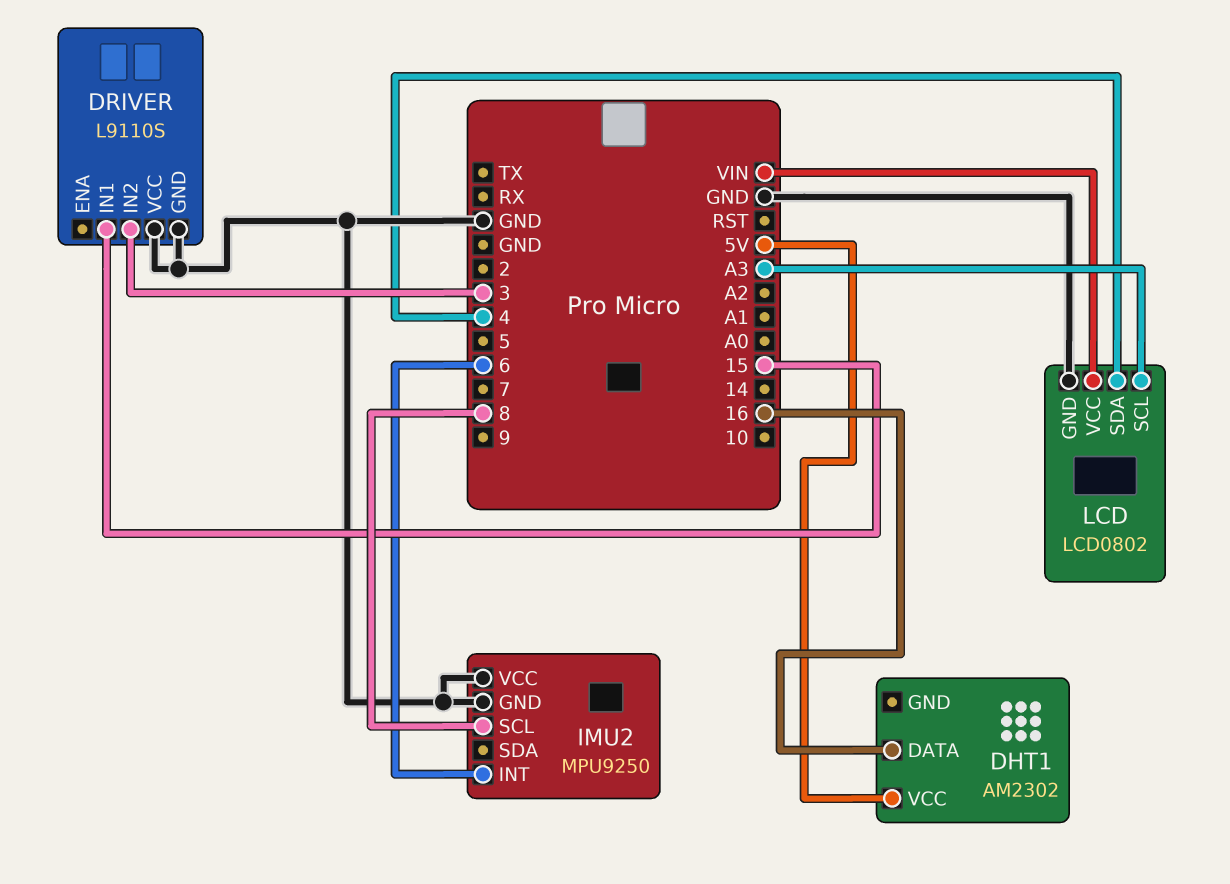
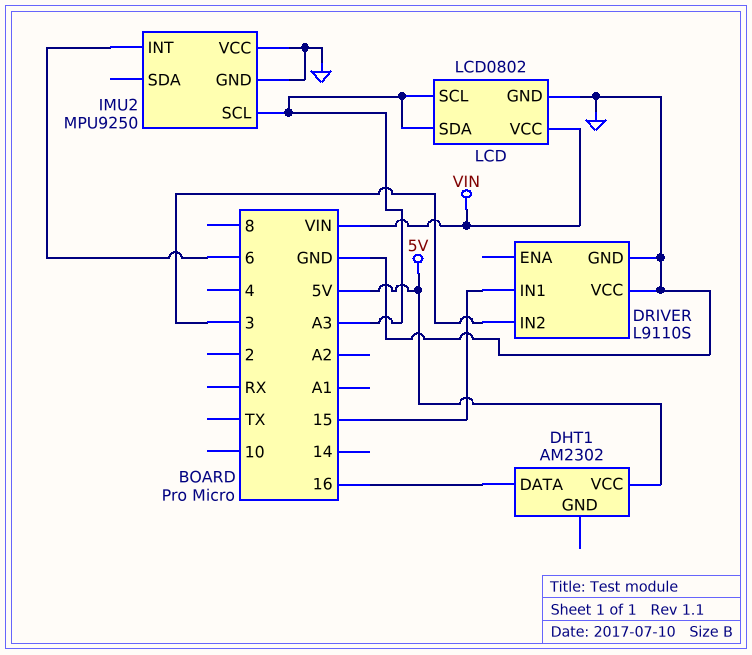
IMU2 pin SCL: 8 -> A3
LCD pin SDA: 4 -> A3

